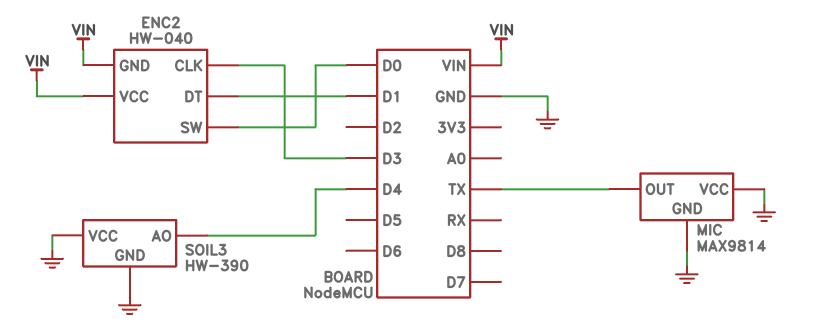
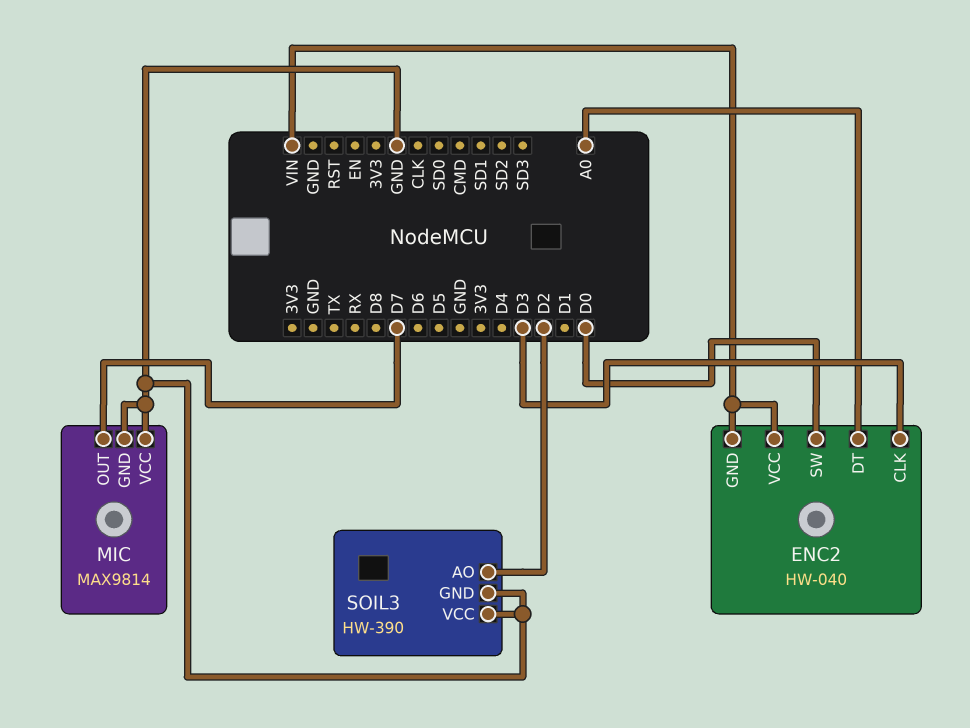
ENC2 pin DT: D1 -> A0
MIC pin OUT: TX -> D7
SOIL3 pin AO: D4 -> D2

